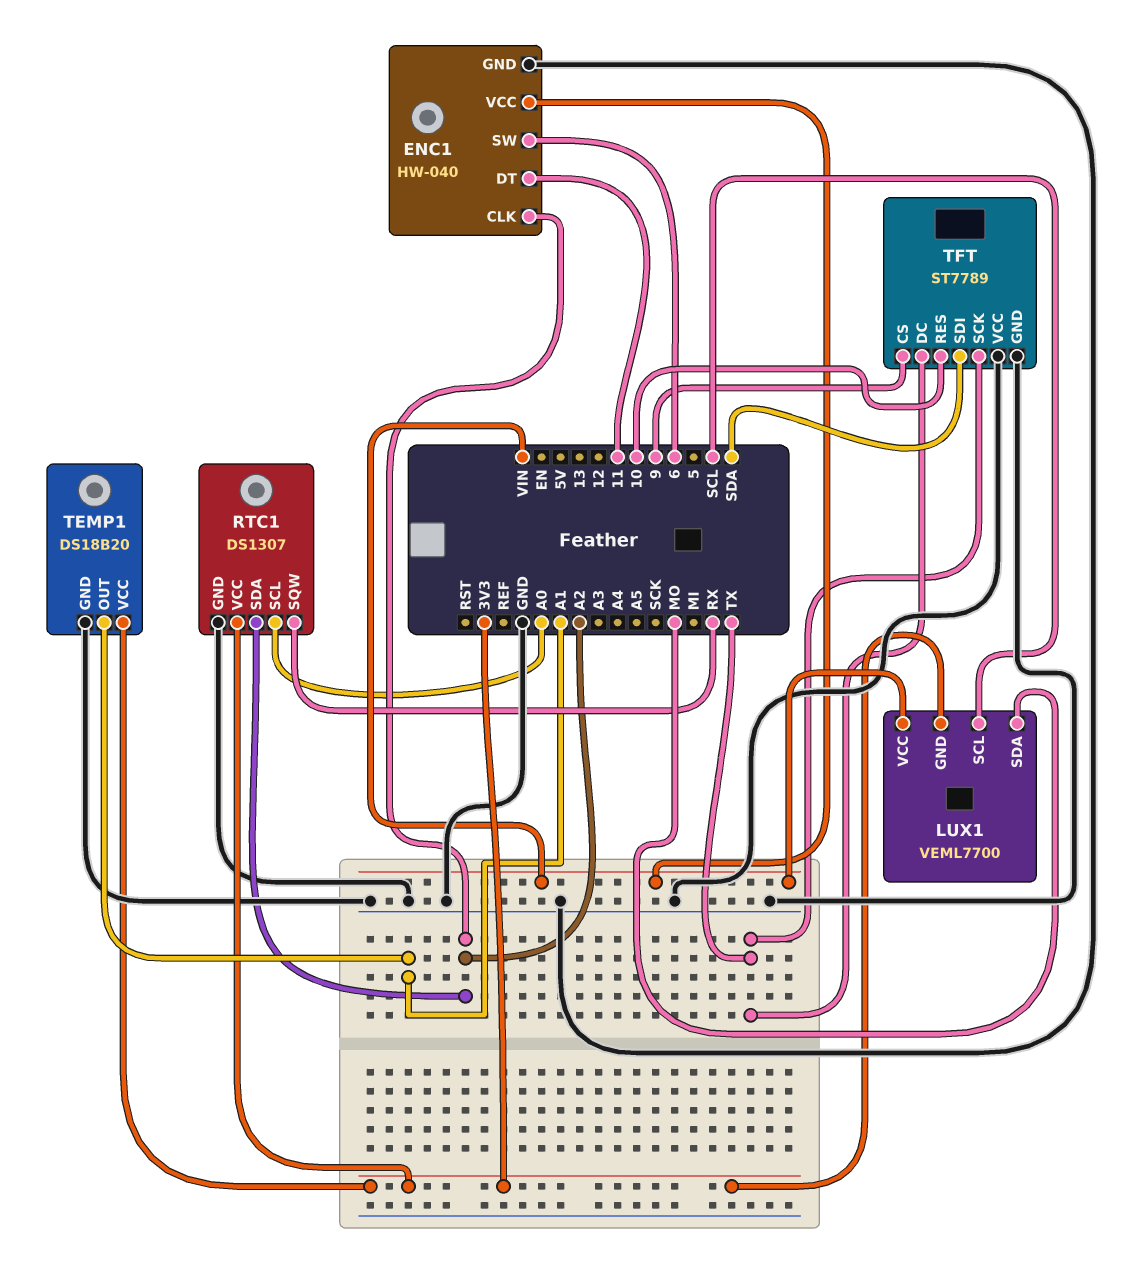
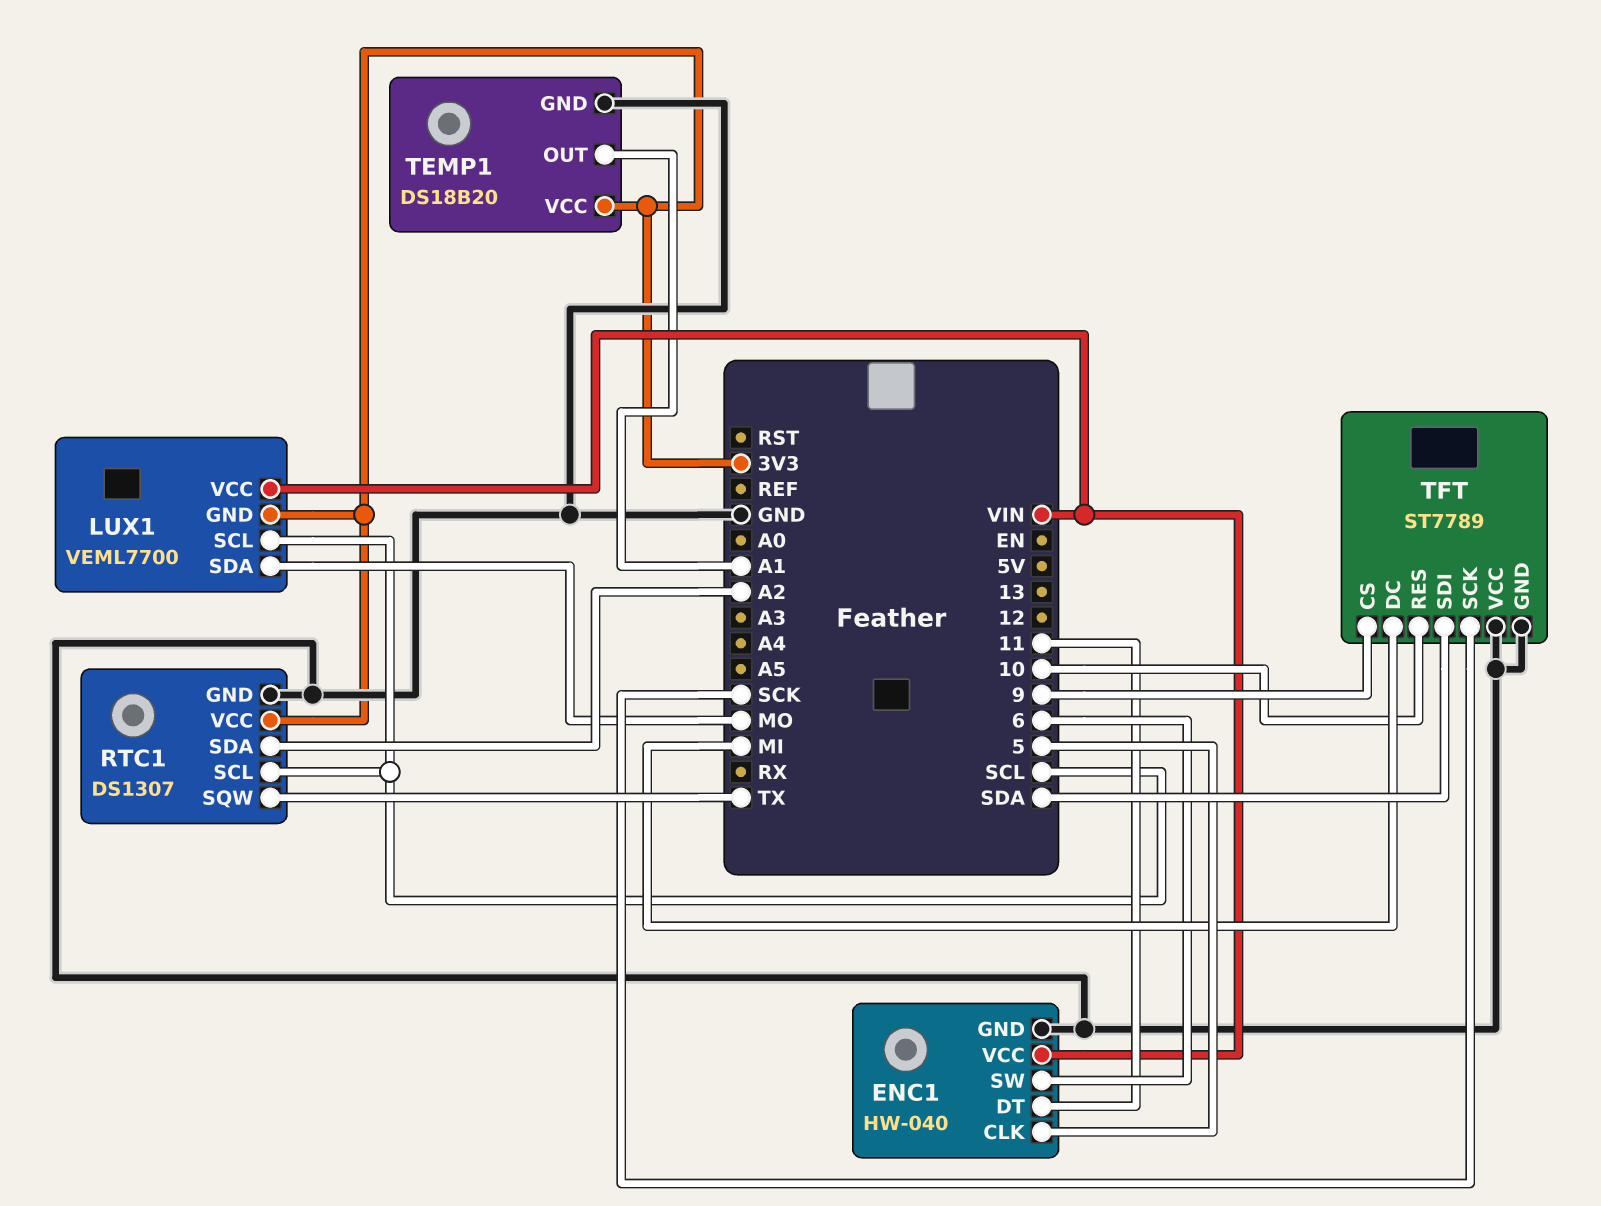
ENC1 pin CLK: A2 -> 5
RTC1 pin SCL: A0 -> SCL
RTC1 pin SQW: RX -> TX
TFT pin DC: TX -> MI
TFT pin SCK: TX -> SCK

